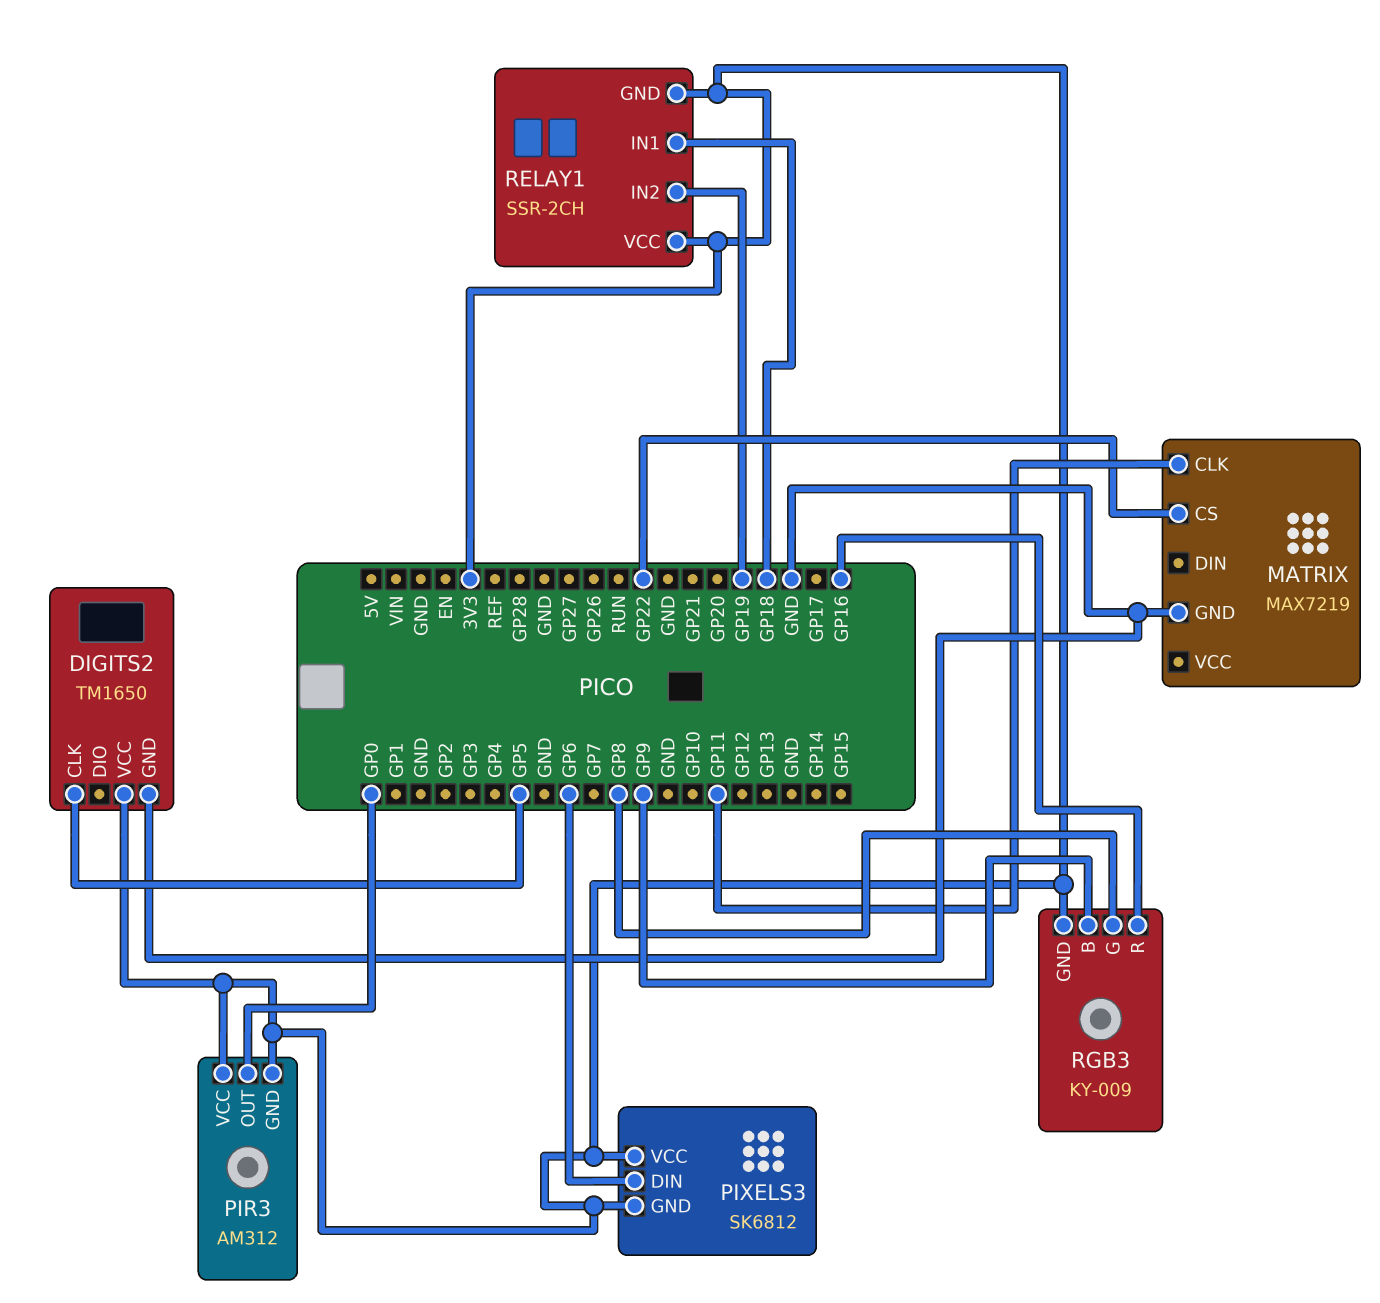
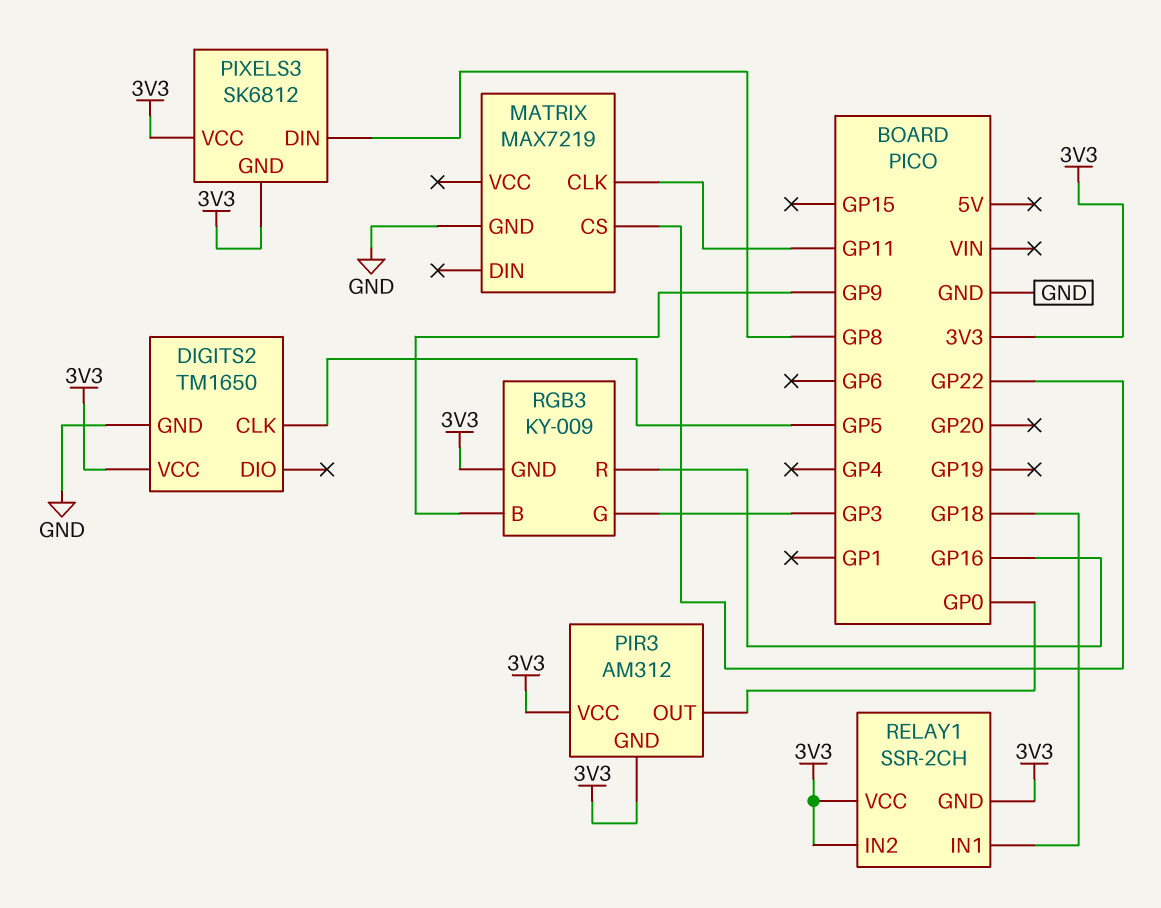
PIXELS3 pin DIN: GP6 -> GP8
RELAY1 pin IN2: GP19 -> 3V3
RGB3 pin G: GP8 -> GP3

